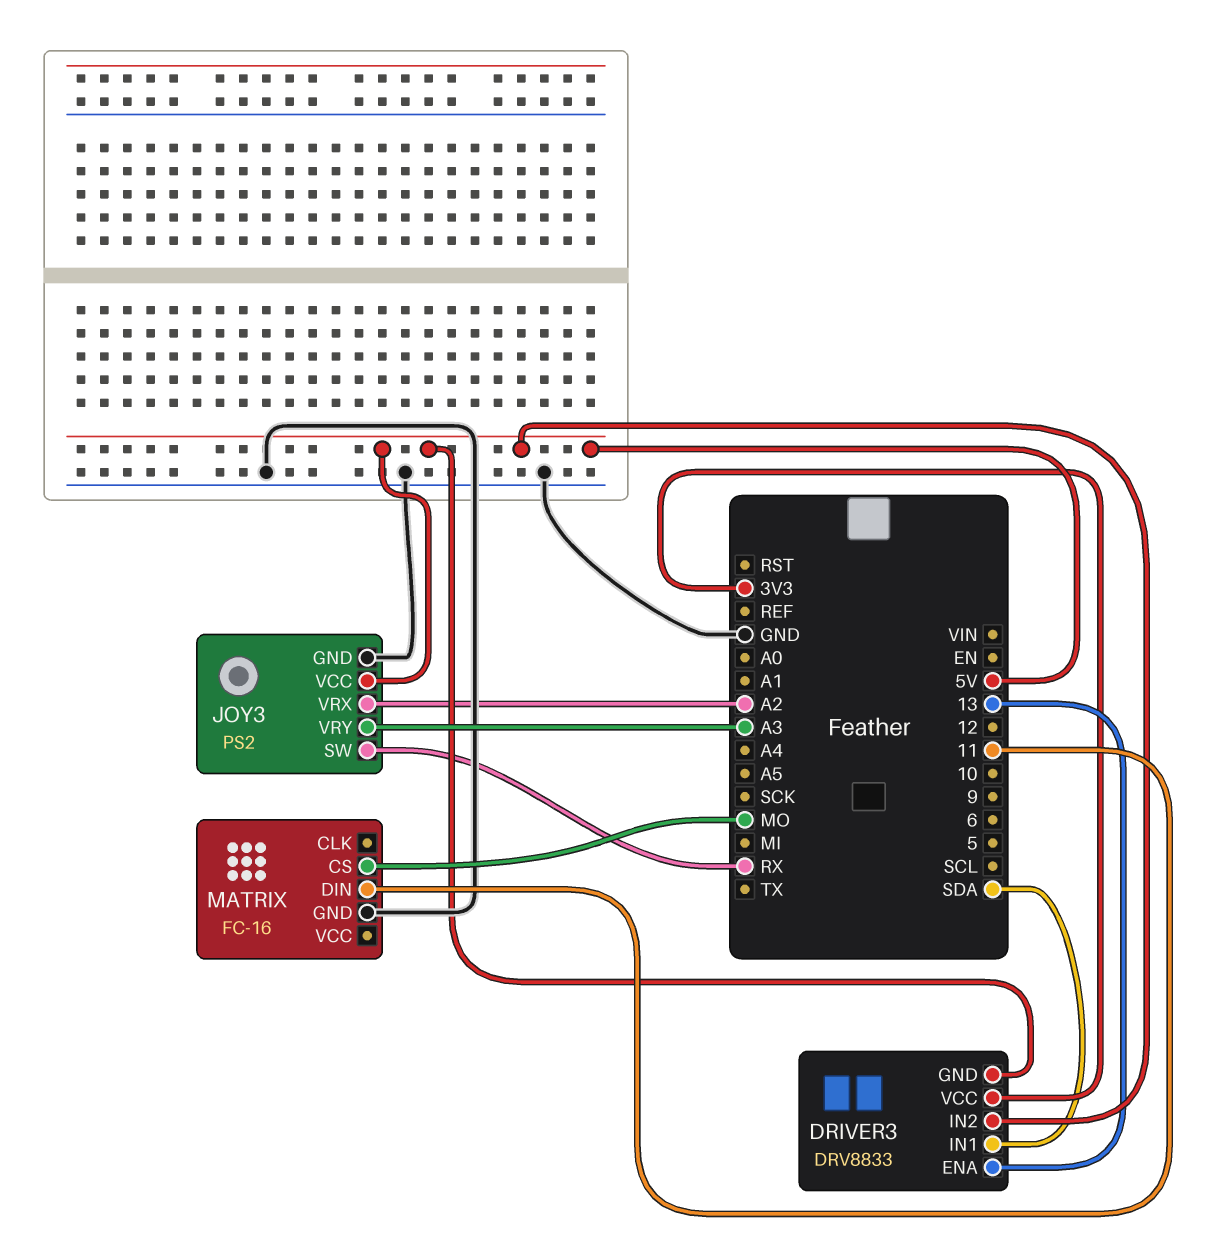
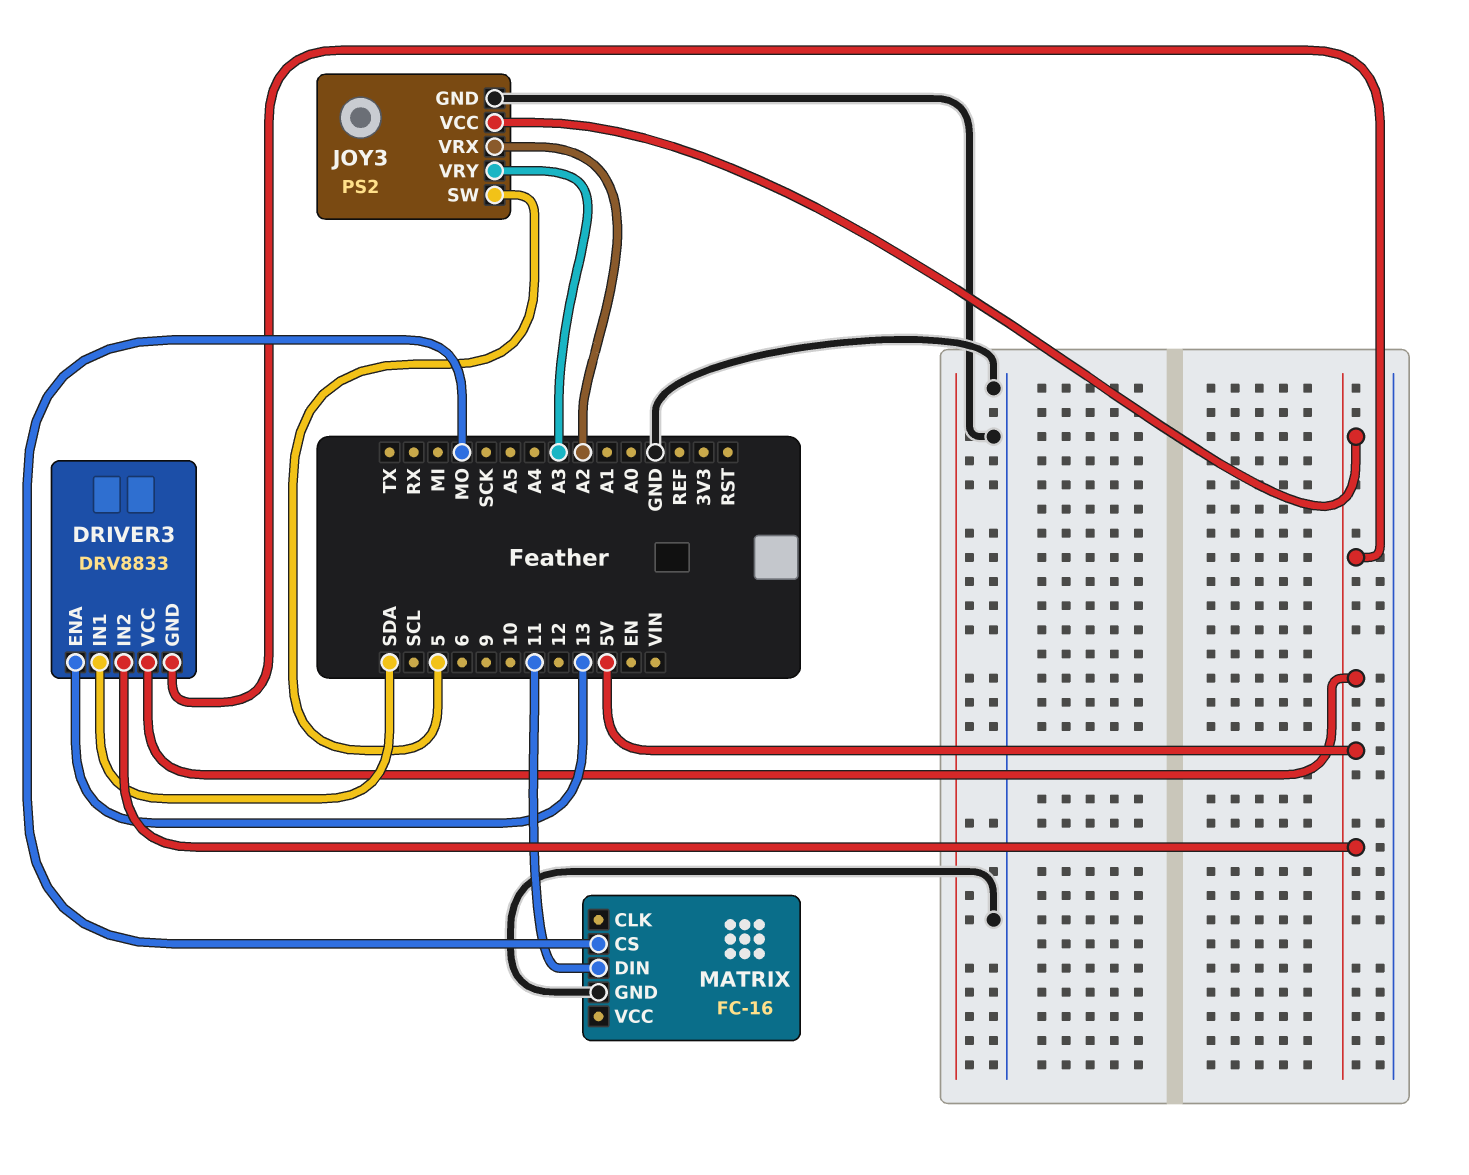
DRIVER3 pin VCC: 3V3 -> 5V
JOY3 pin SW: RX -> 5

